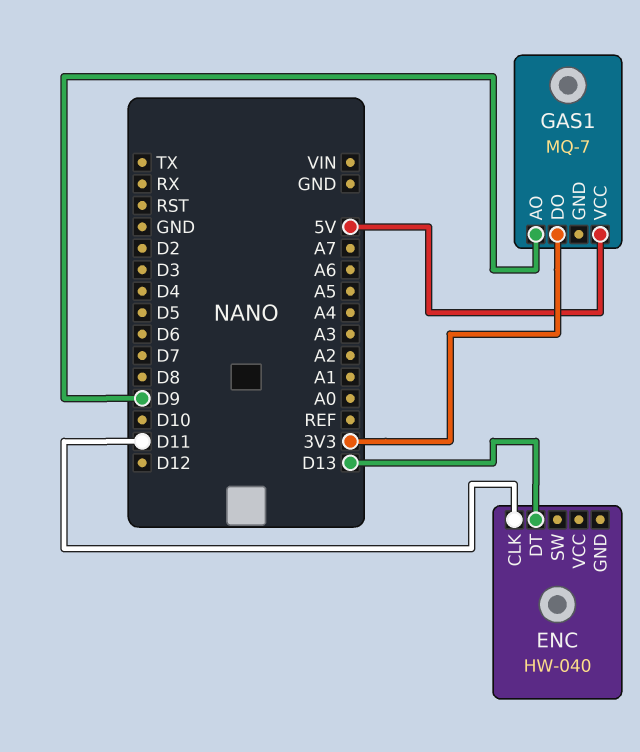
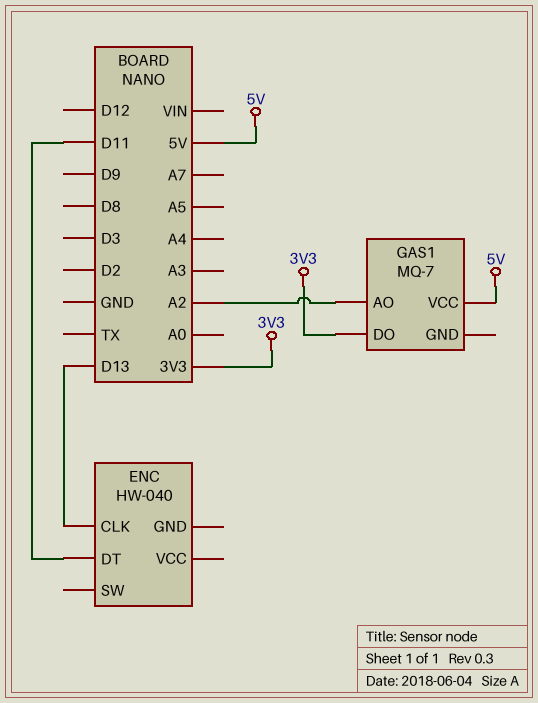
ENC pin CLK: D11 -> D13
ENC pin DT: D13 -> D11
GAS1 pin AO: D9 -> A2

